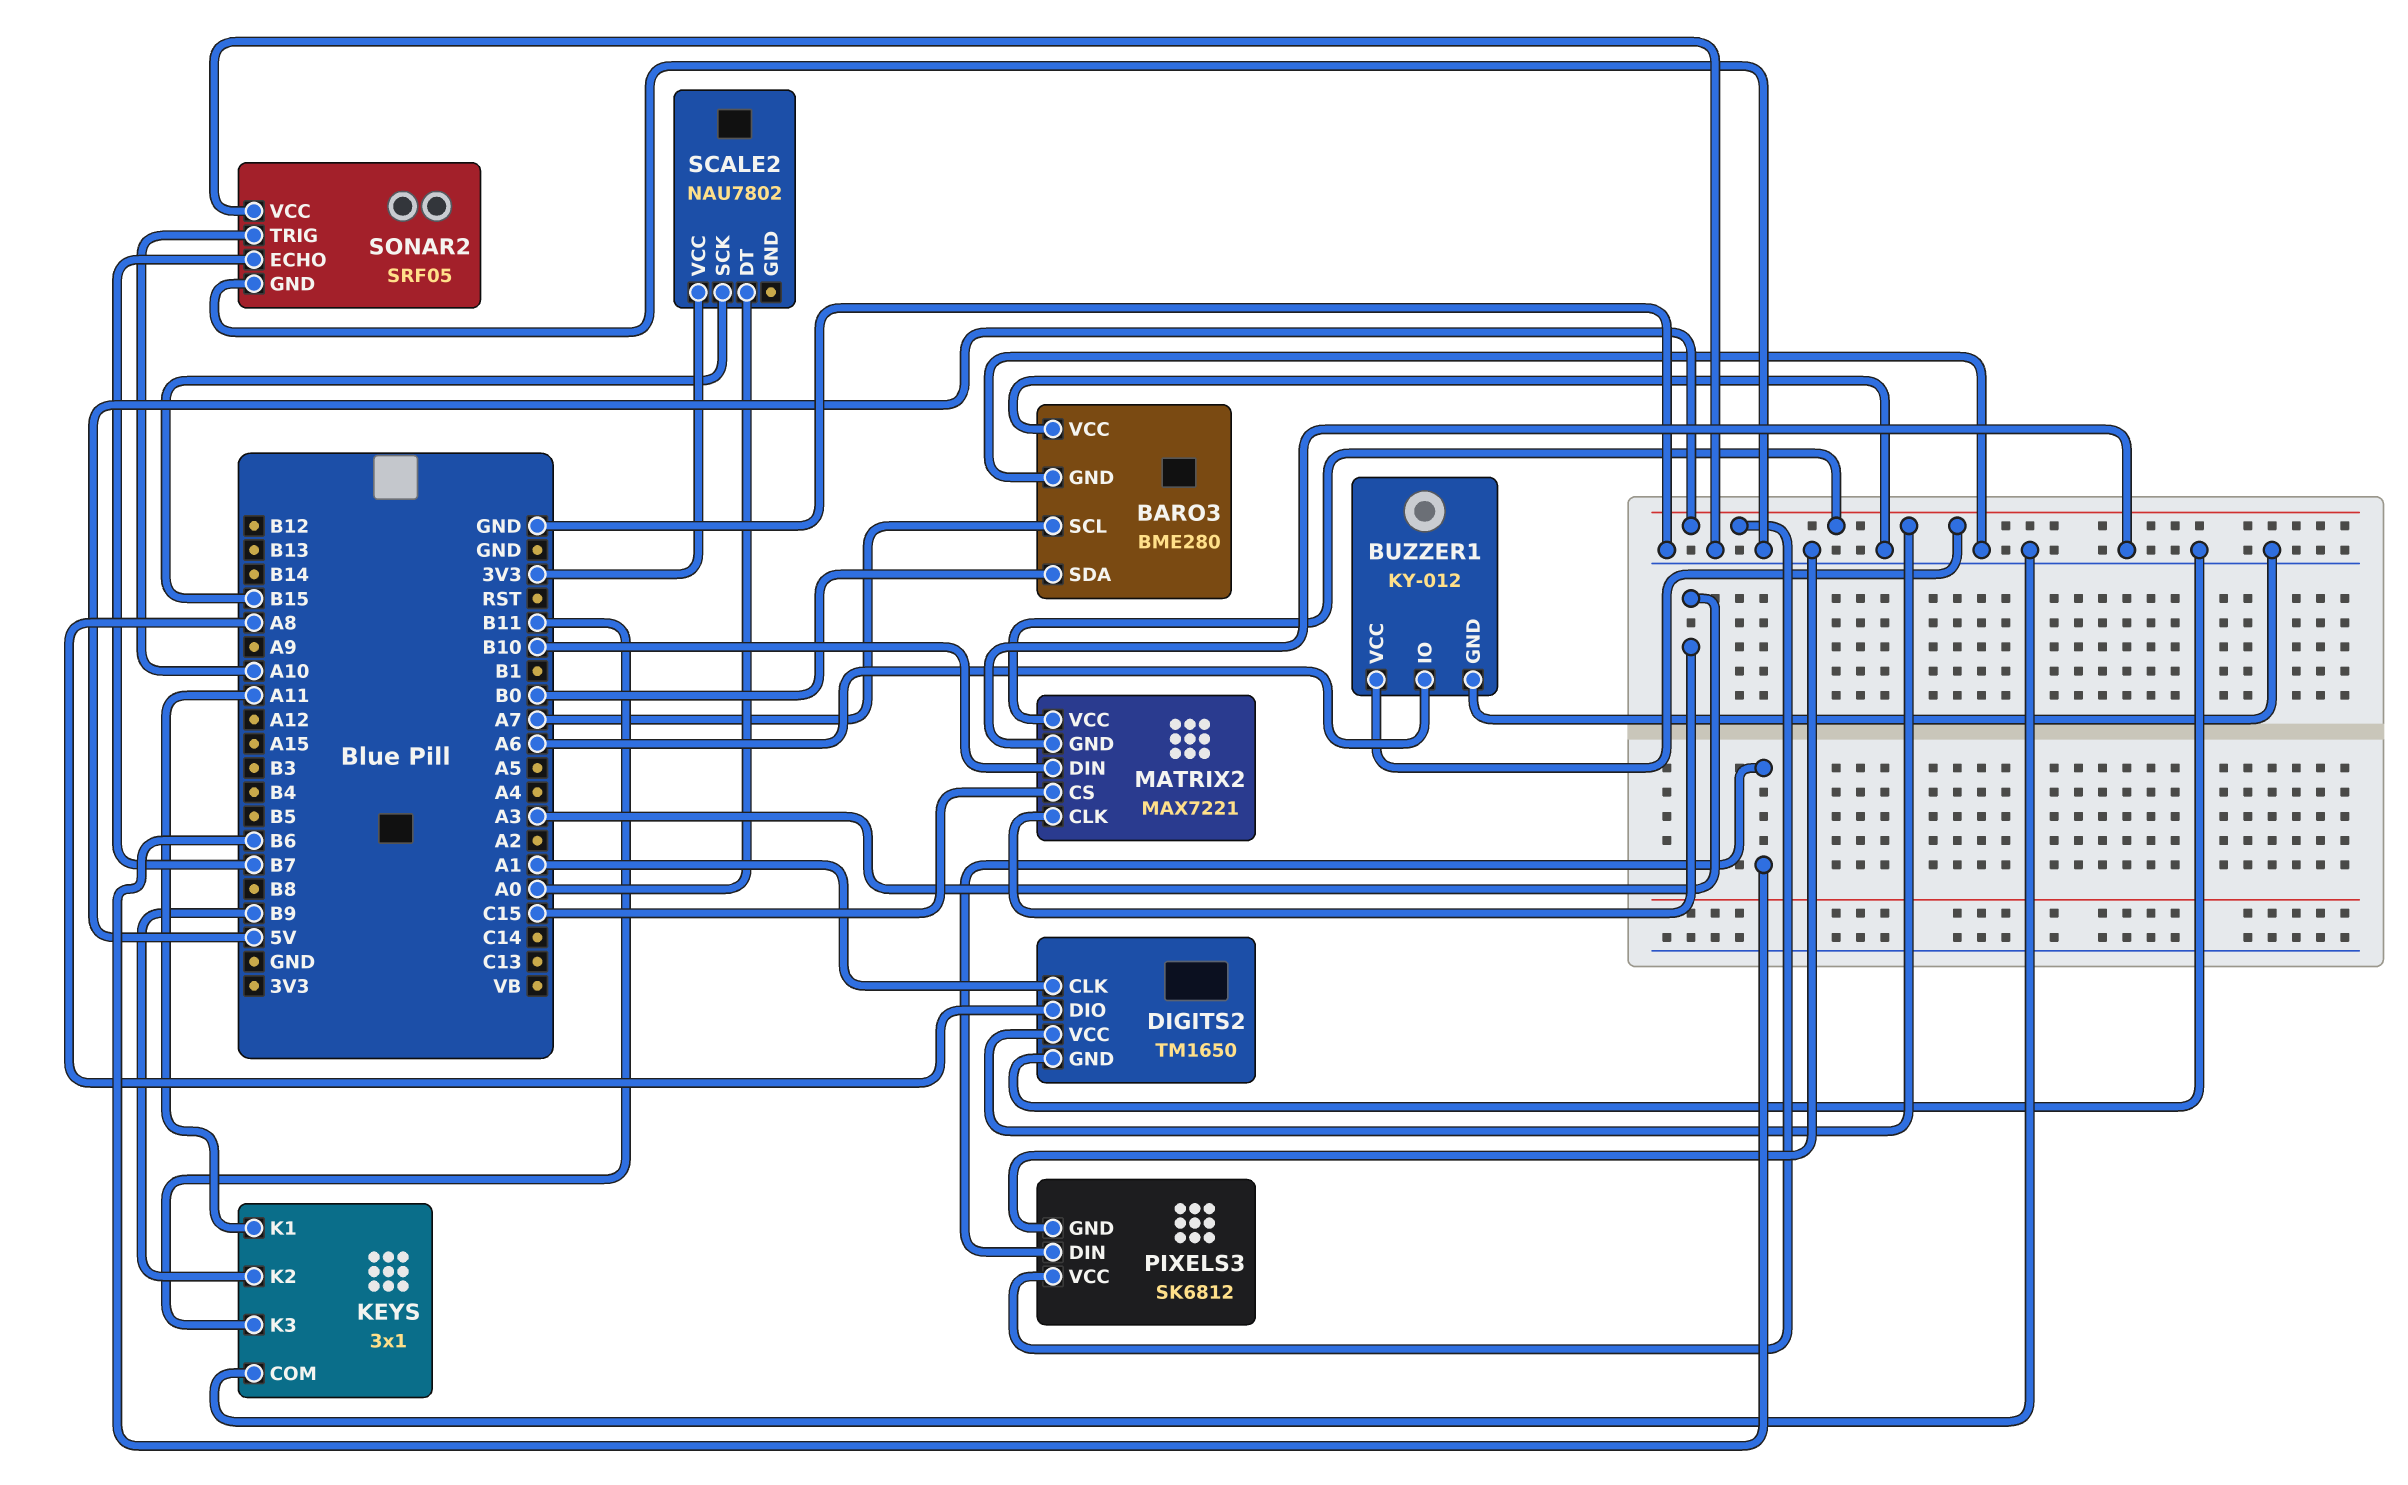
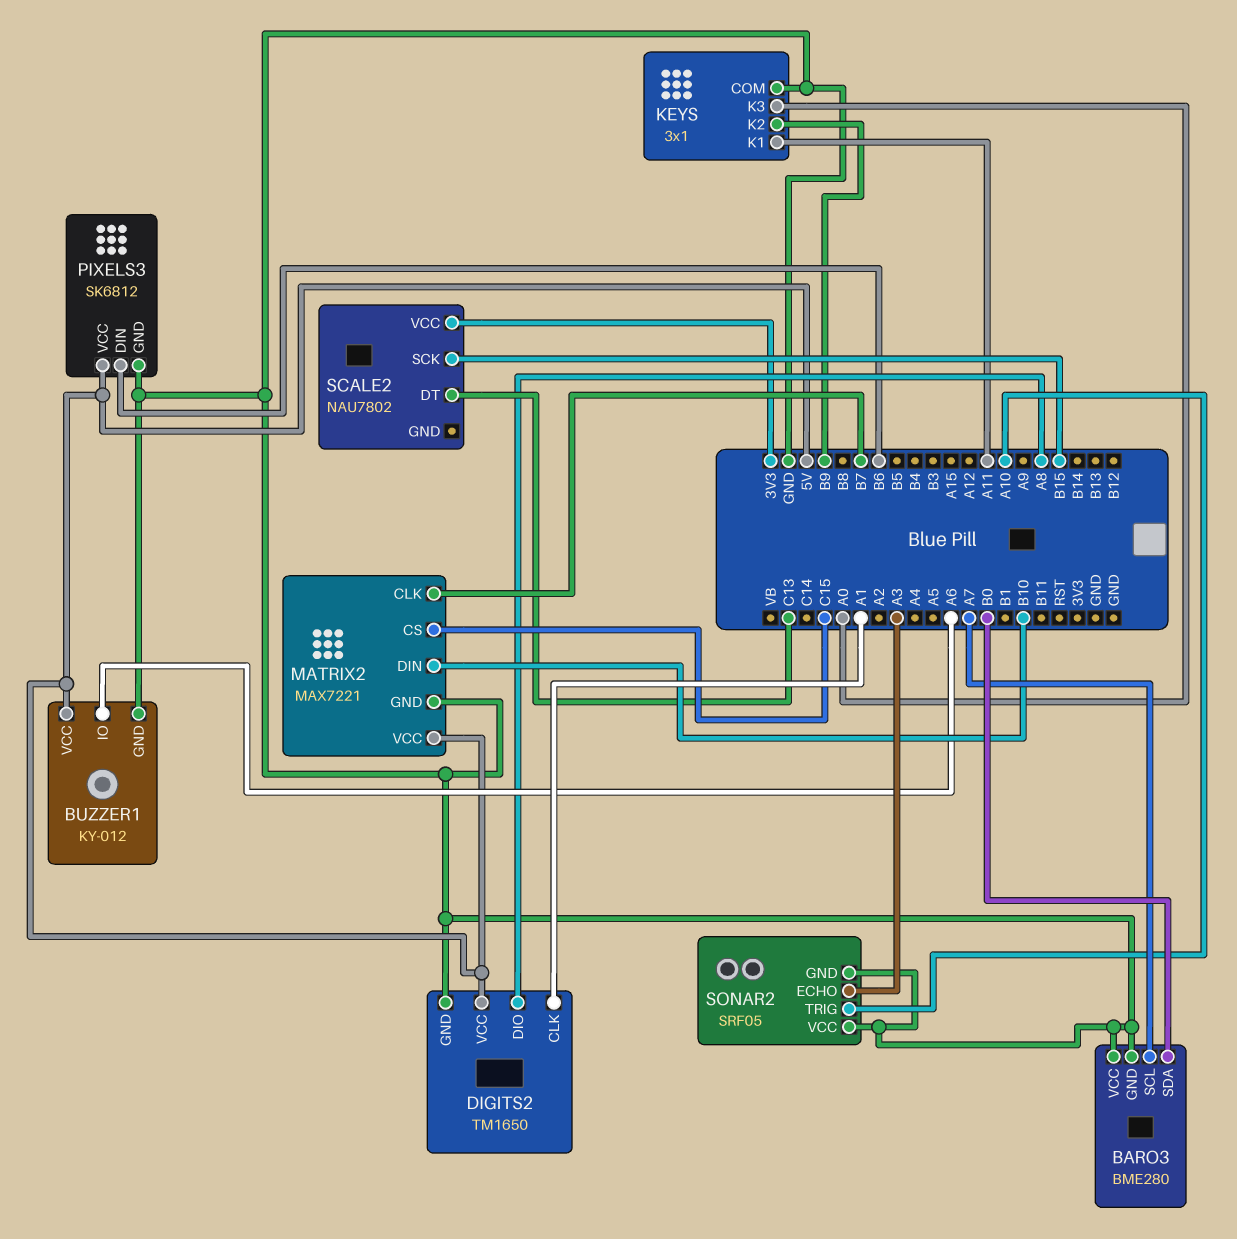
KEYS pin K3: B11 -> A0
MATRIX2 pin CLK: A3 -> B7
SCALE2 pin DT: A0 -> C13
SONAR2 pin ECHO: B7 -> A3

